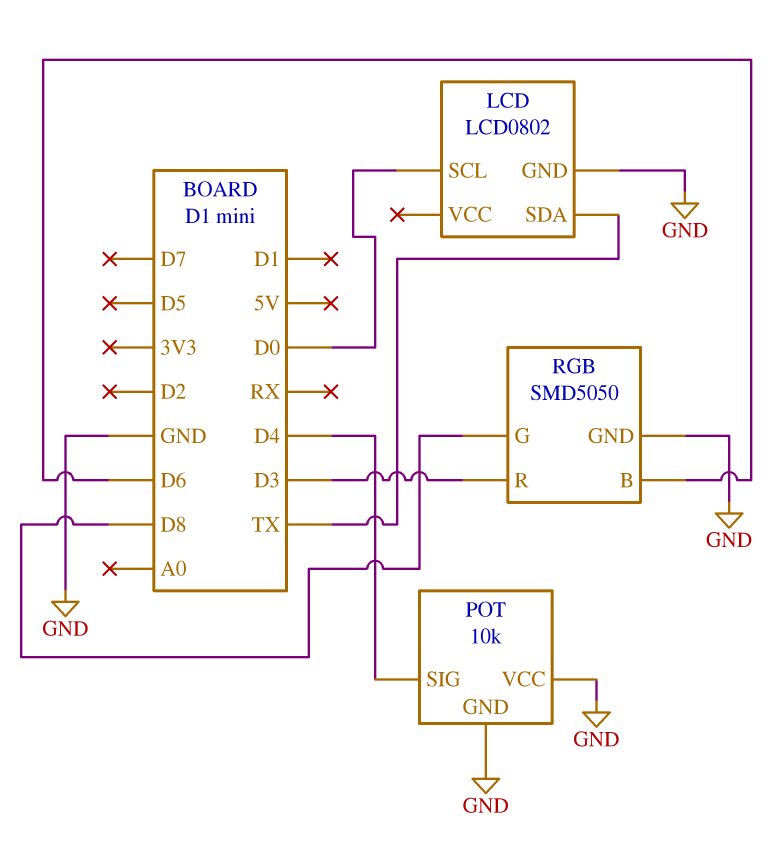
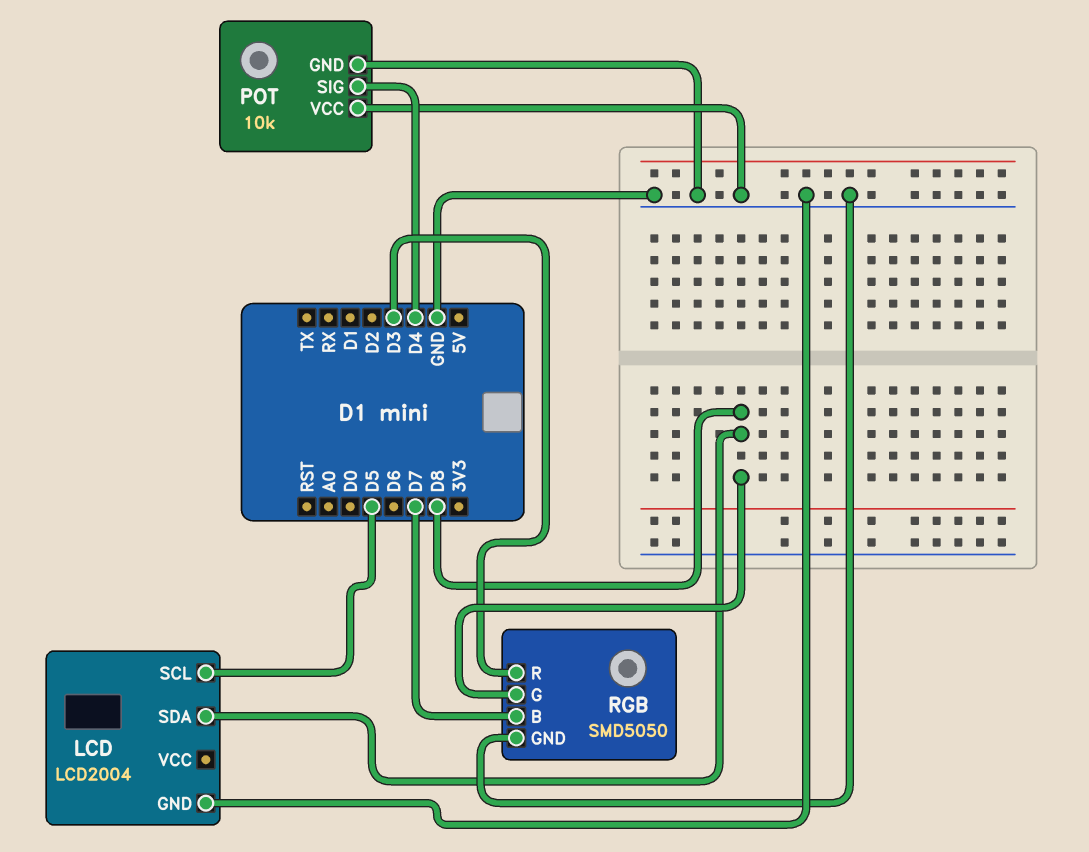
LCD: LCD0802 -> LCD2004
LCD pin SCL: D0 -> D5
LCD pin SDA: TX -> D8
RGB pin B: D6 -> D7

